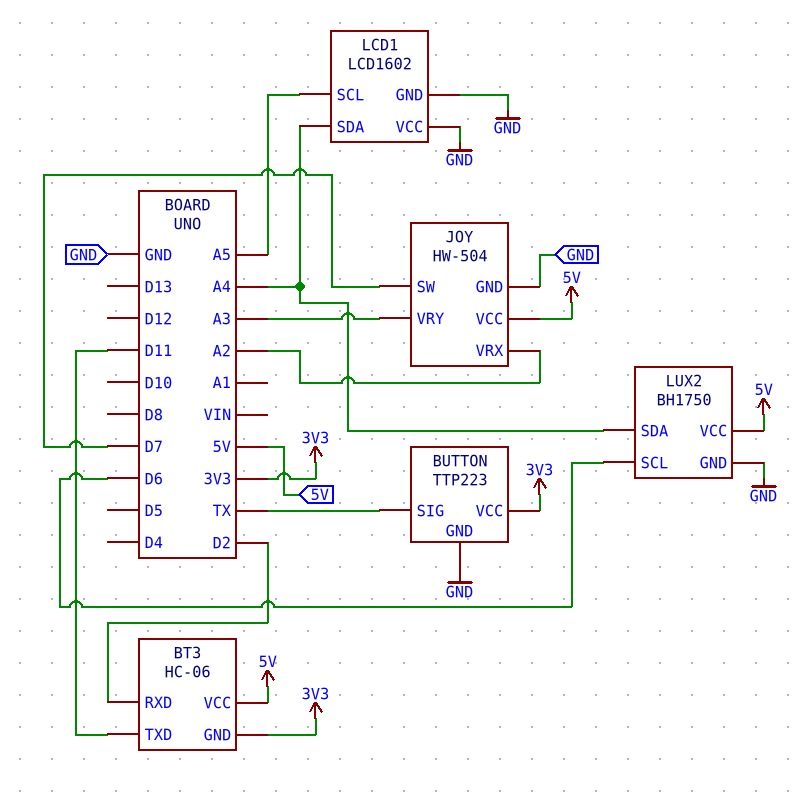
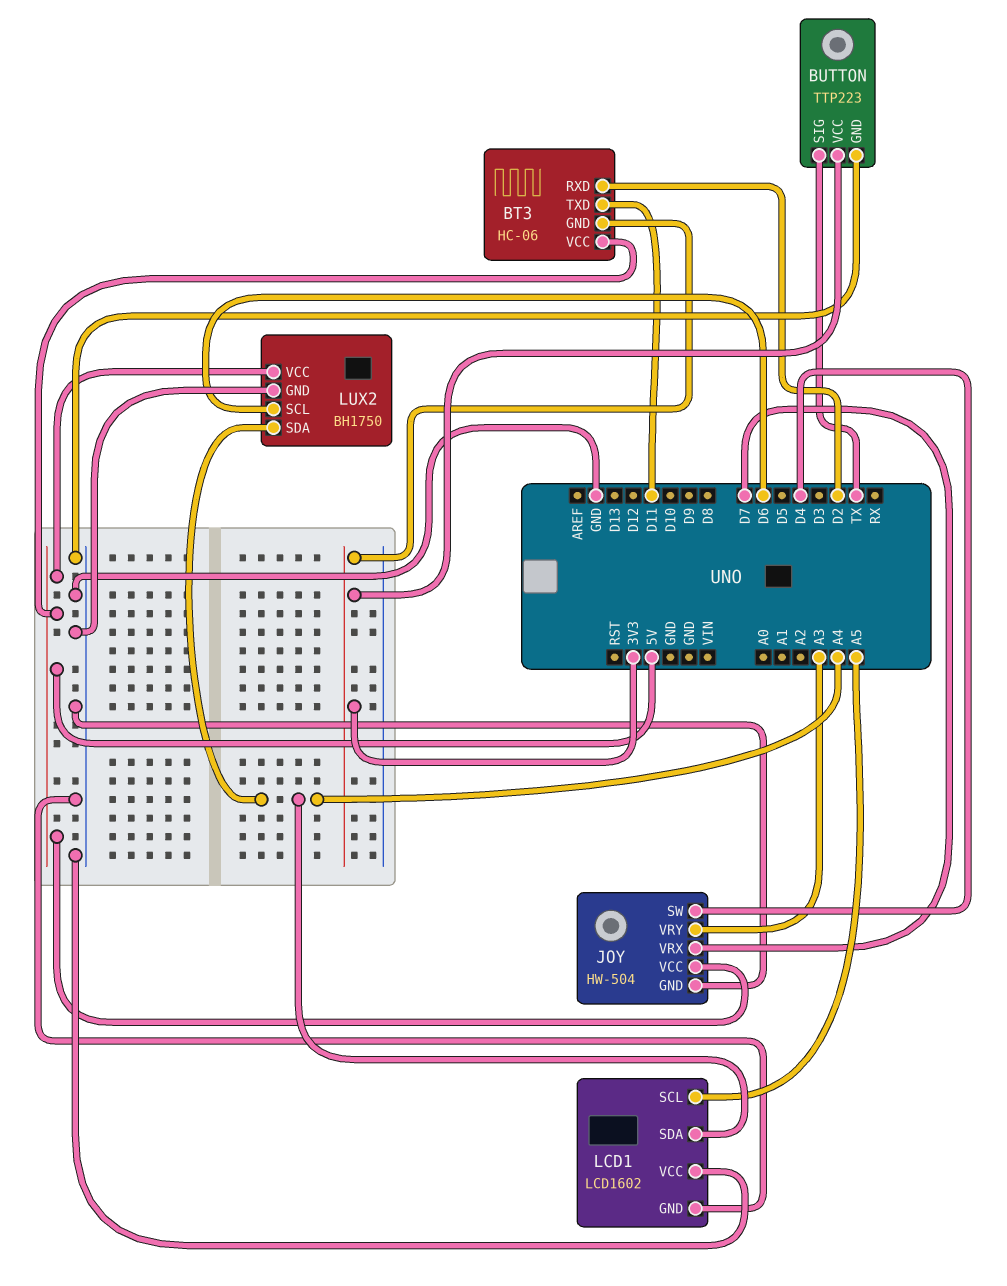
JOY pin SW: D7 -> D4
JOY pin VRX: A2 -> D7

